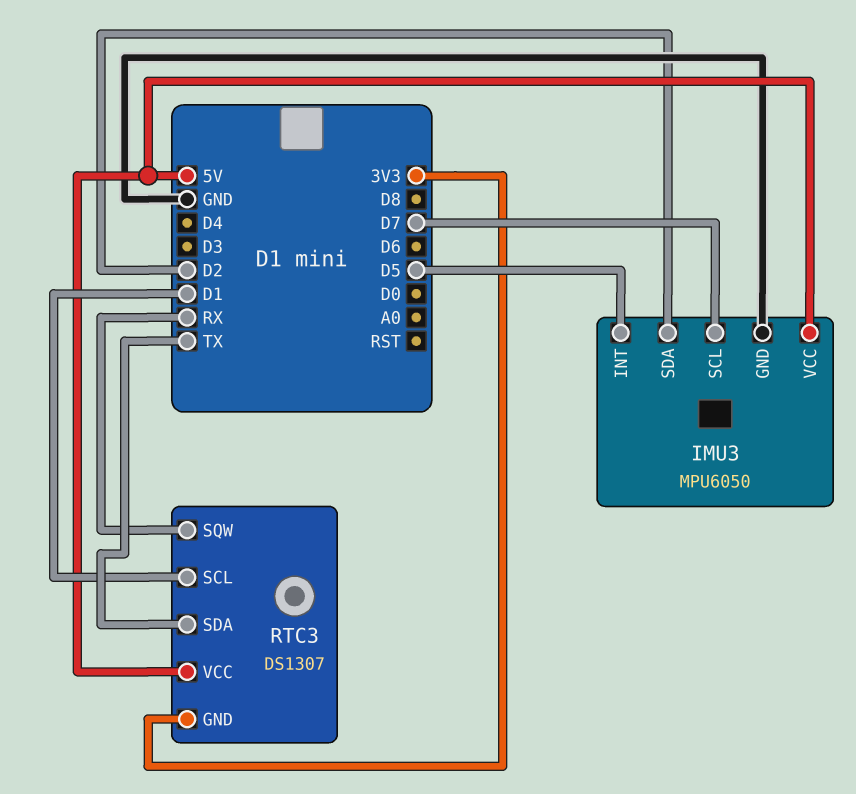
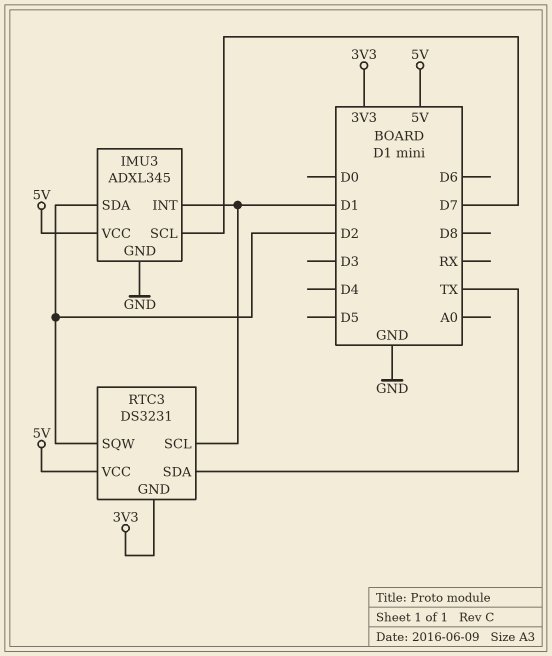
IMU3: MPU6050 -> ADXL345
IMU3 pin INT: D5 -> D1
RTC3: DS1307 -> DS3231
RTC3 pin SQW: RX -> D2

